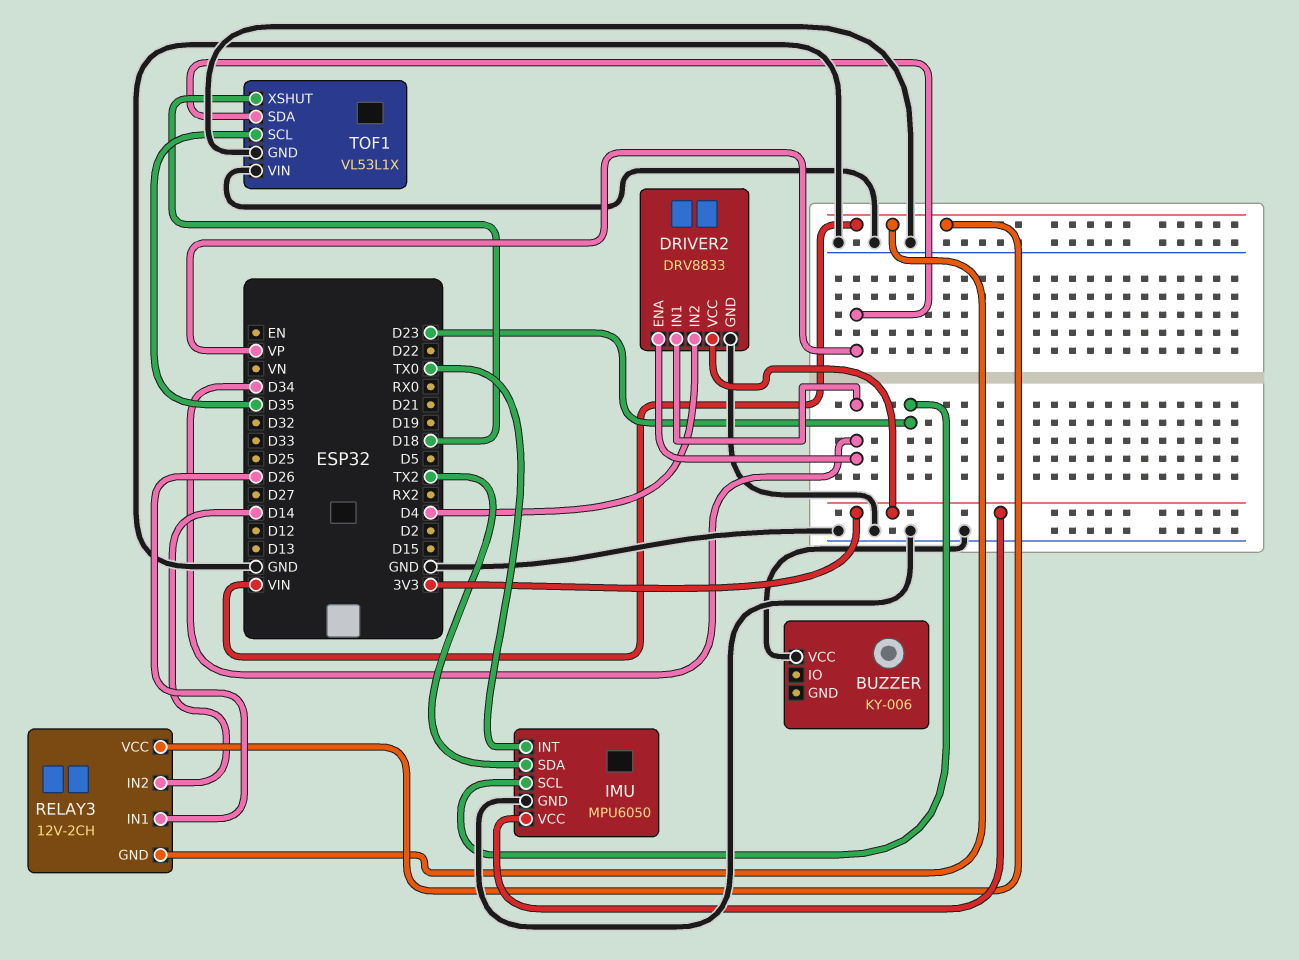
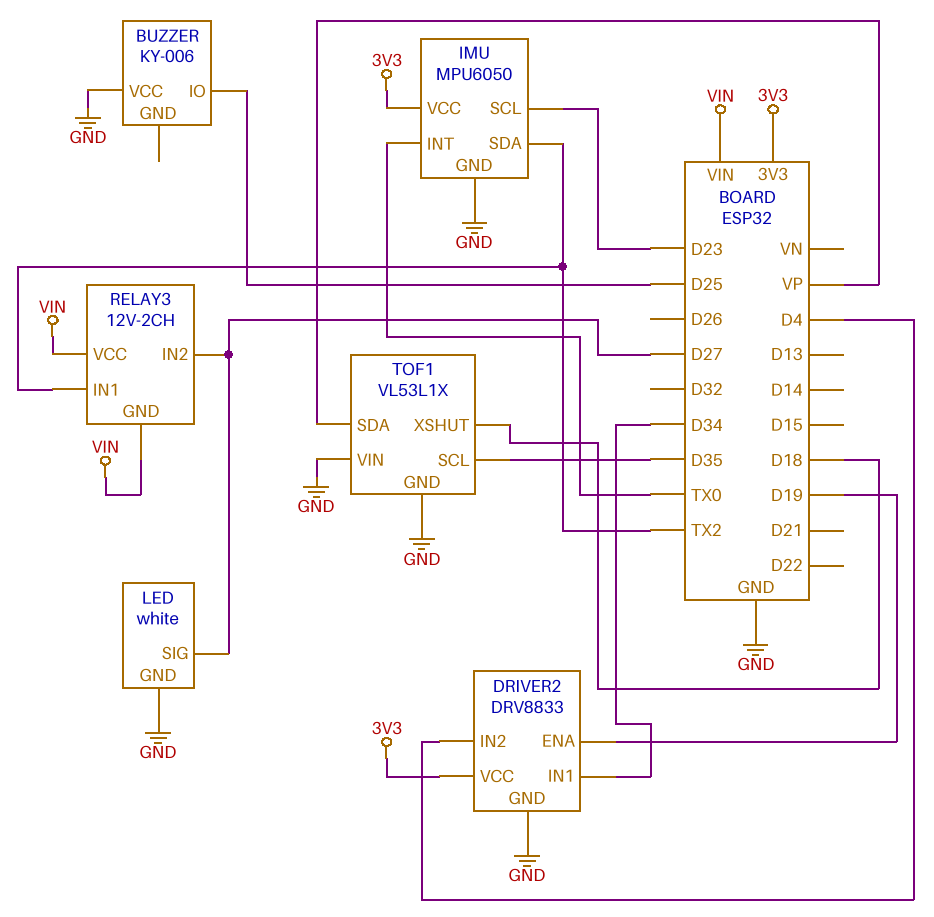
BUZZER pin IO: none -> D25
DRIVER2 pin ENA: D34 -> D19
LED: none -> white
LED pin GND: none -> GND
LED pin SIG: none -> D27
RELAY3 pin IN1: D26 -> TX2
RELAY3 pin IN2: D14 -> D27

